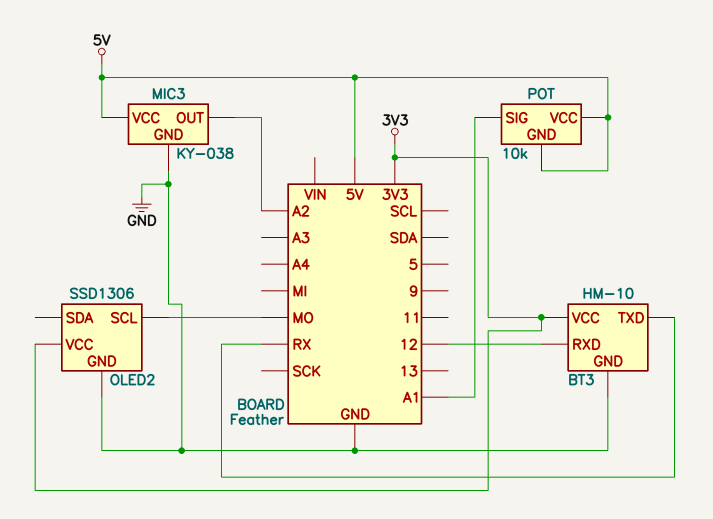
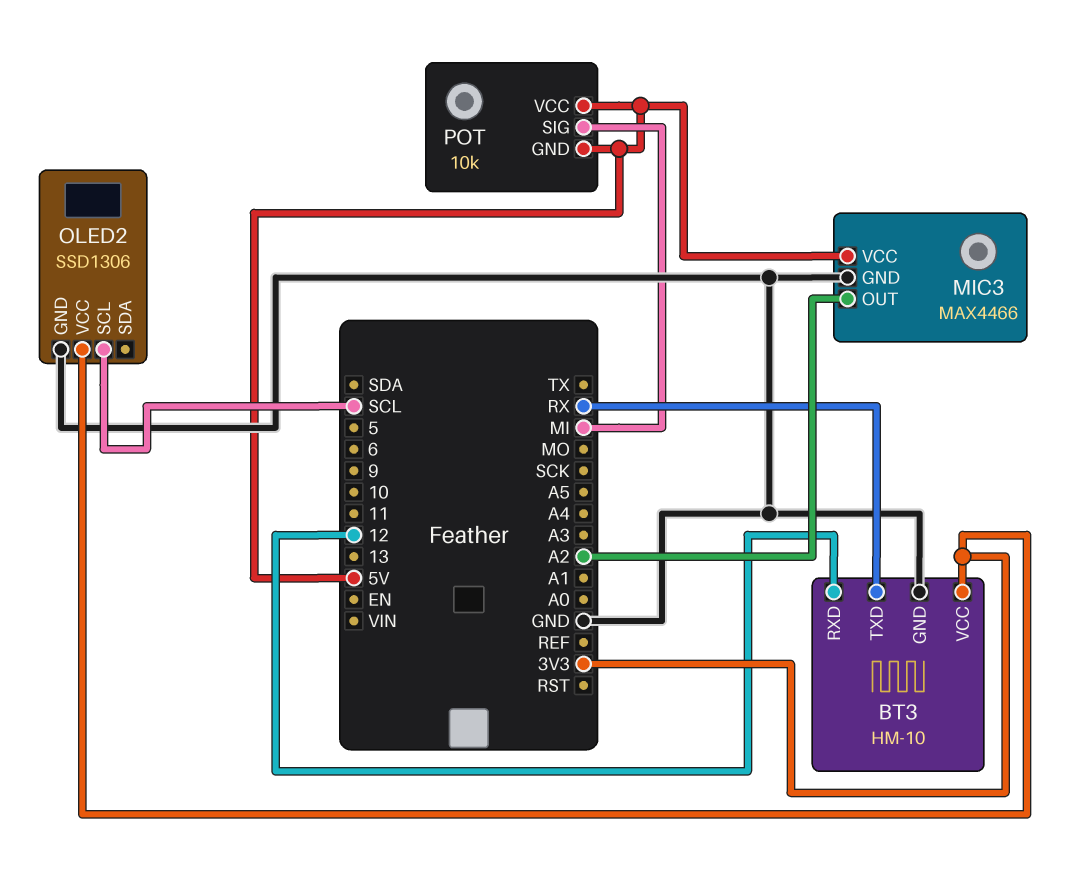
MIC3: KY-038 -> MAX4466
OLED2 pin SCL: MO -> SCL
POT pin SIG: A1 -> MI

